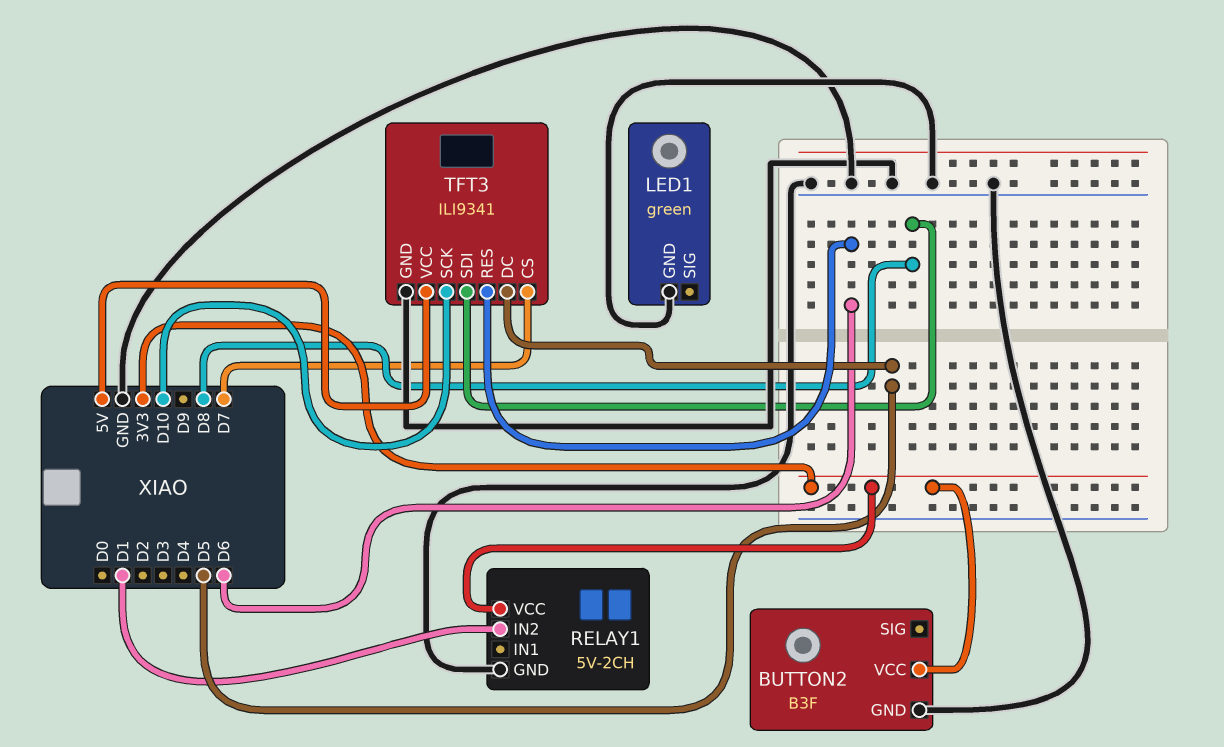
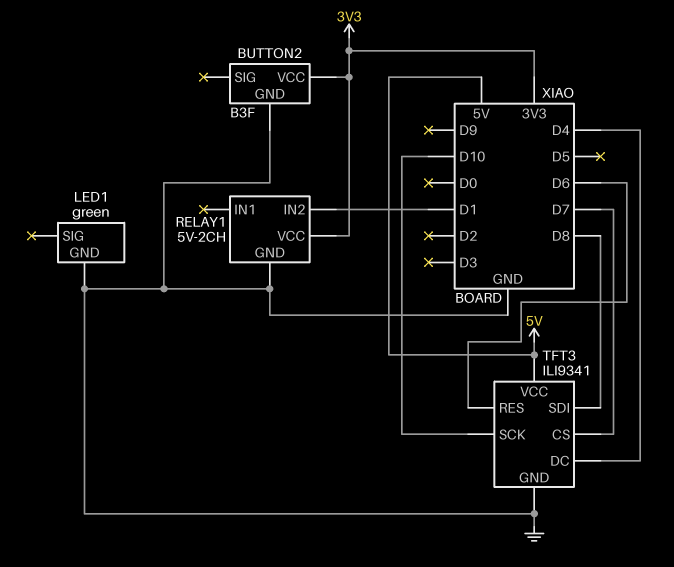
TFT3 pin DC: D5 -> D4

